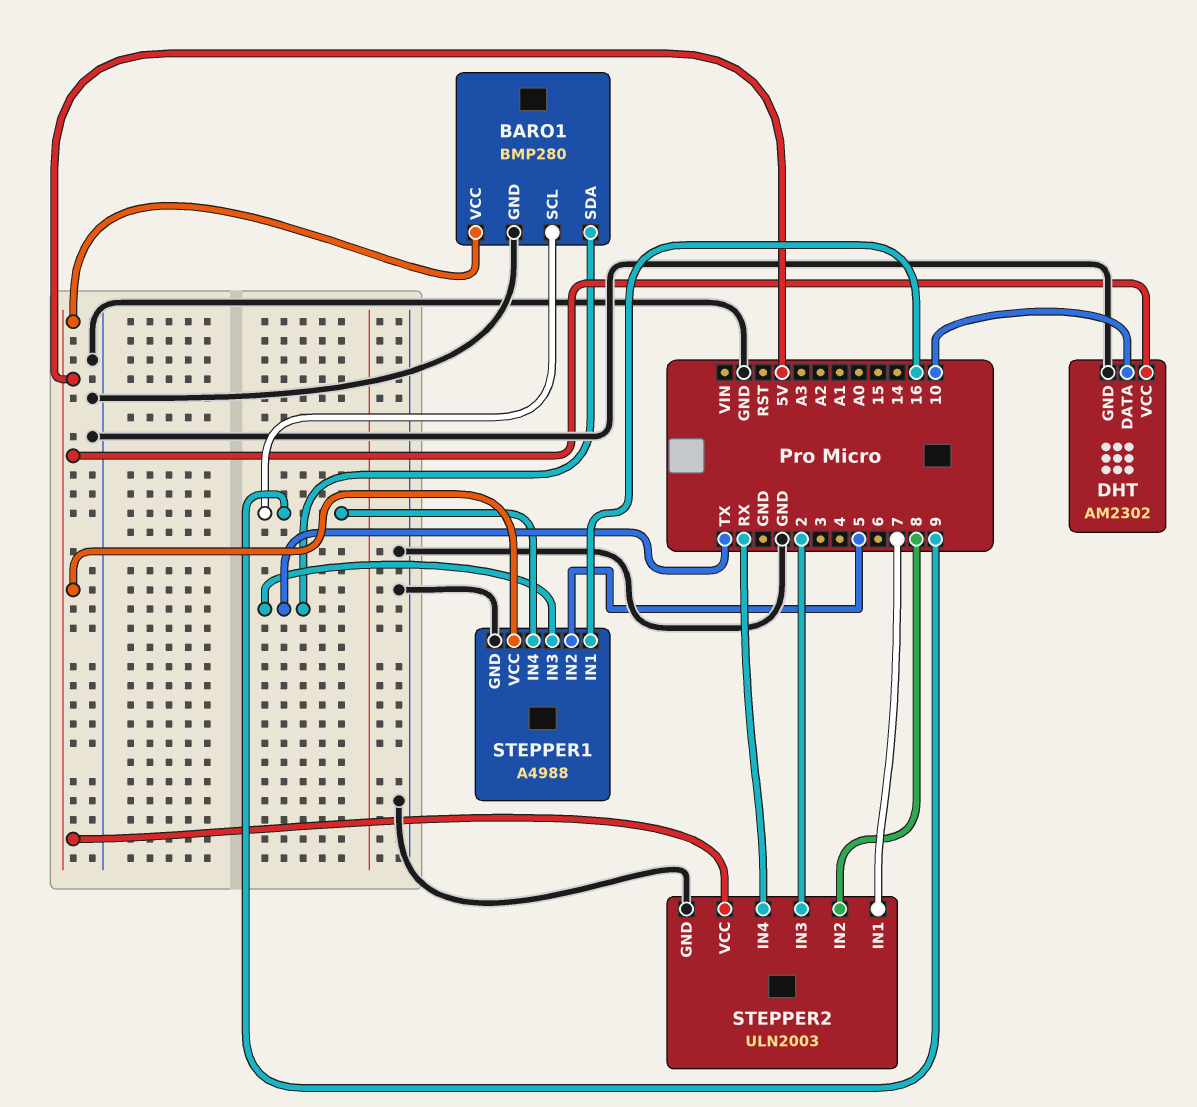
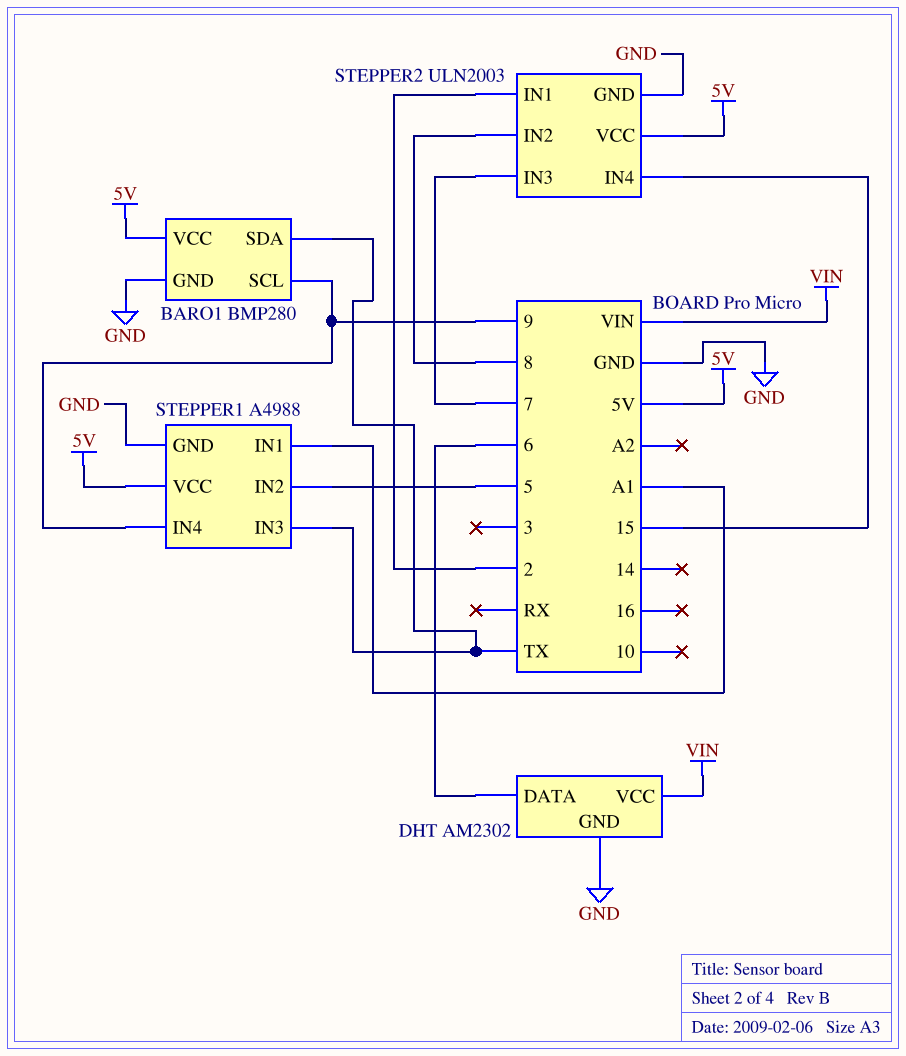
DHT pin DATA: 10 -> 6
DHT pin VCC: 5V -> VIN
STEPPER1 pin IN1: 16 -> A1
STEPPER2 pin IN1: 7 -> 2
STEPPER2 pin IN3: 2 -> 7
STEPPER2 pin IN4: RX -> 15

